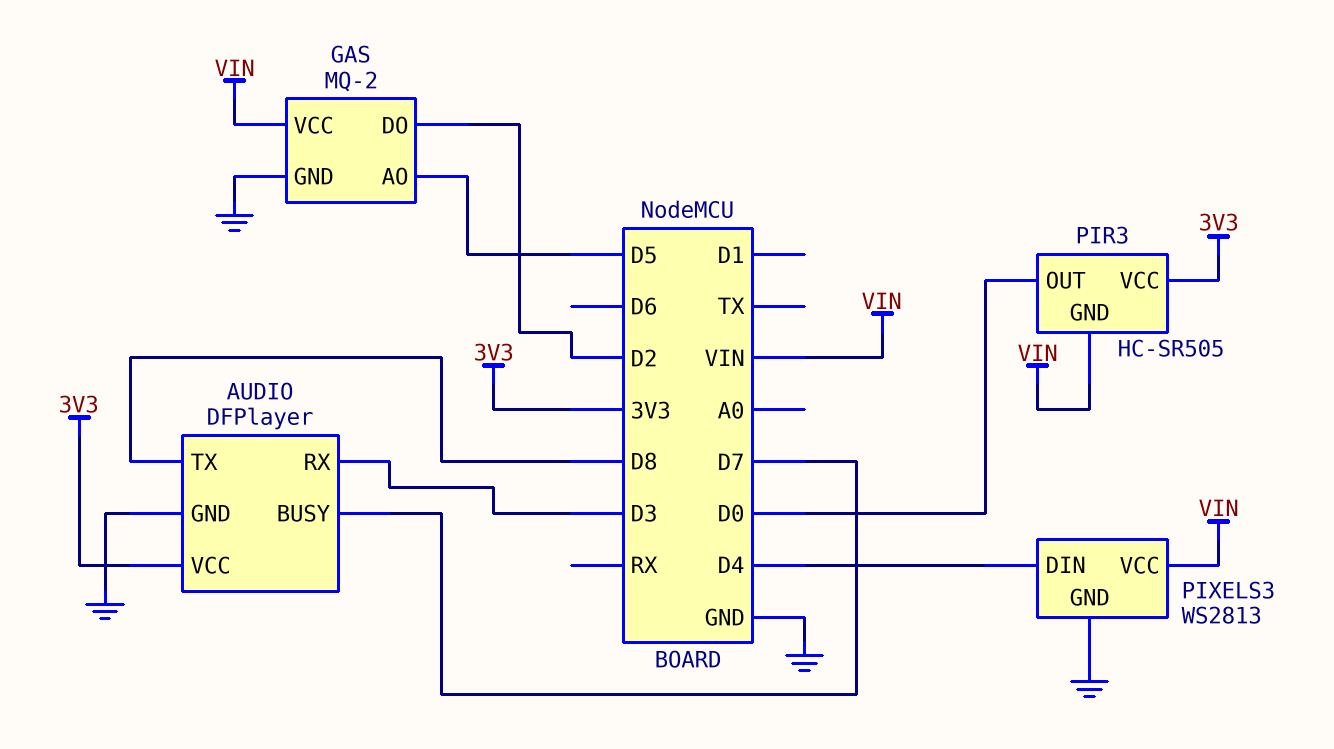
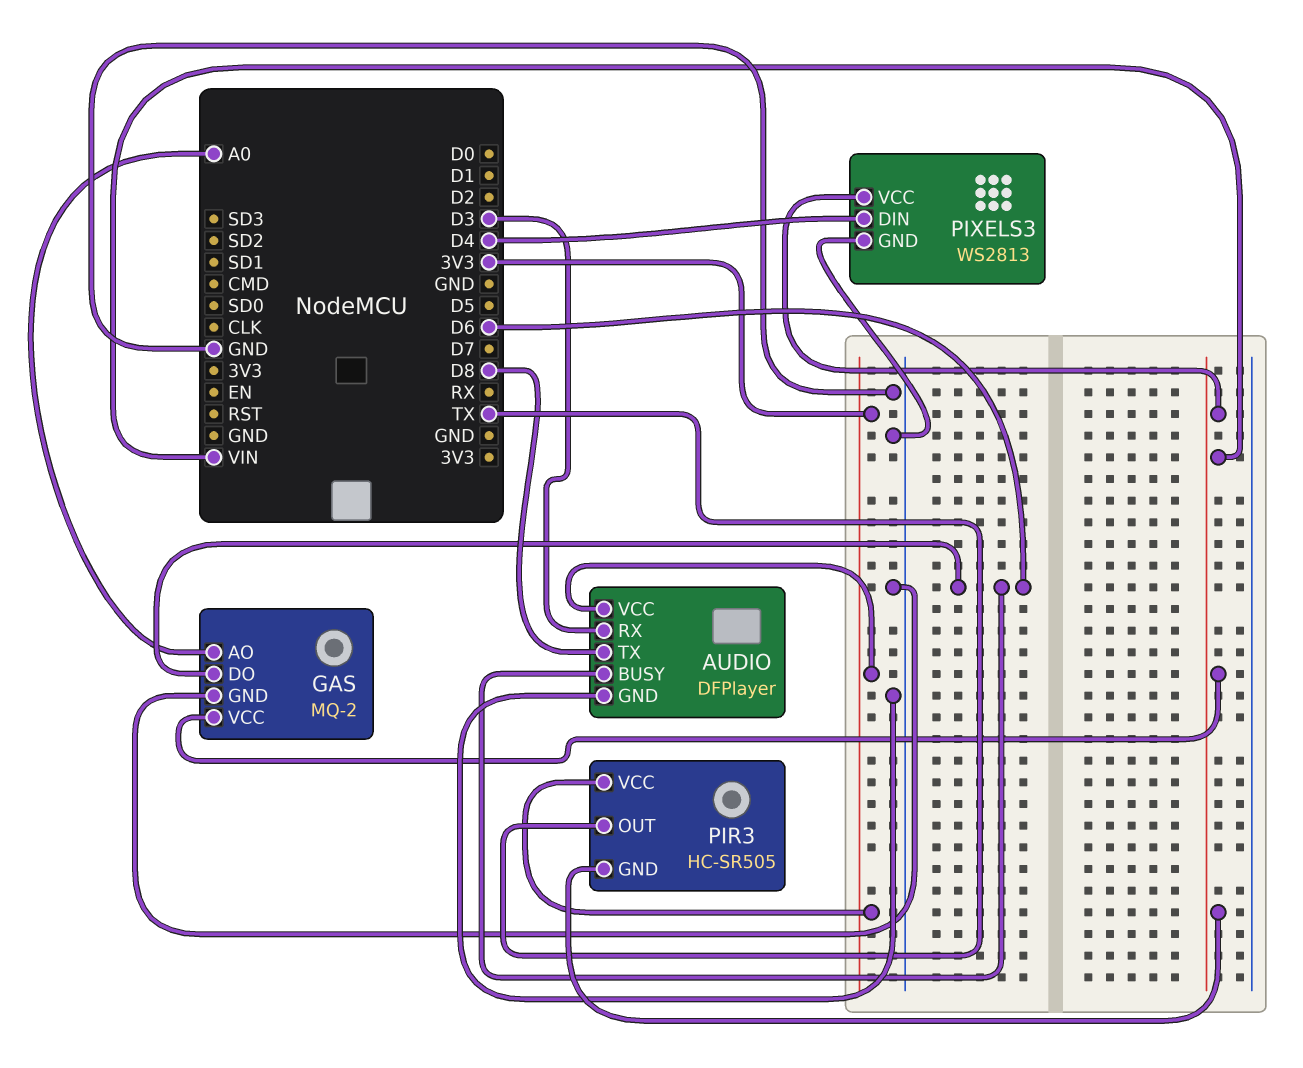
AUDIO pin BUSY: D7 -> D6
GAS pin AO: D5 -> A0
GAS pin DO: D2 -> D6
PIR3 pin OUT: D0 -> TX

